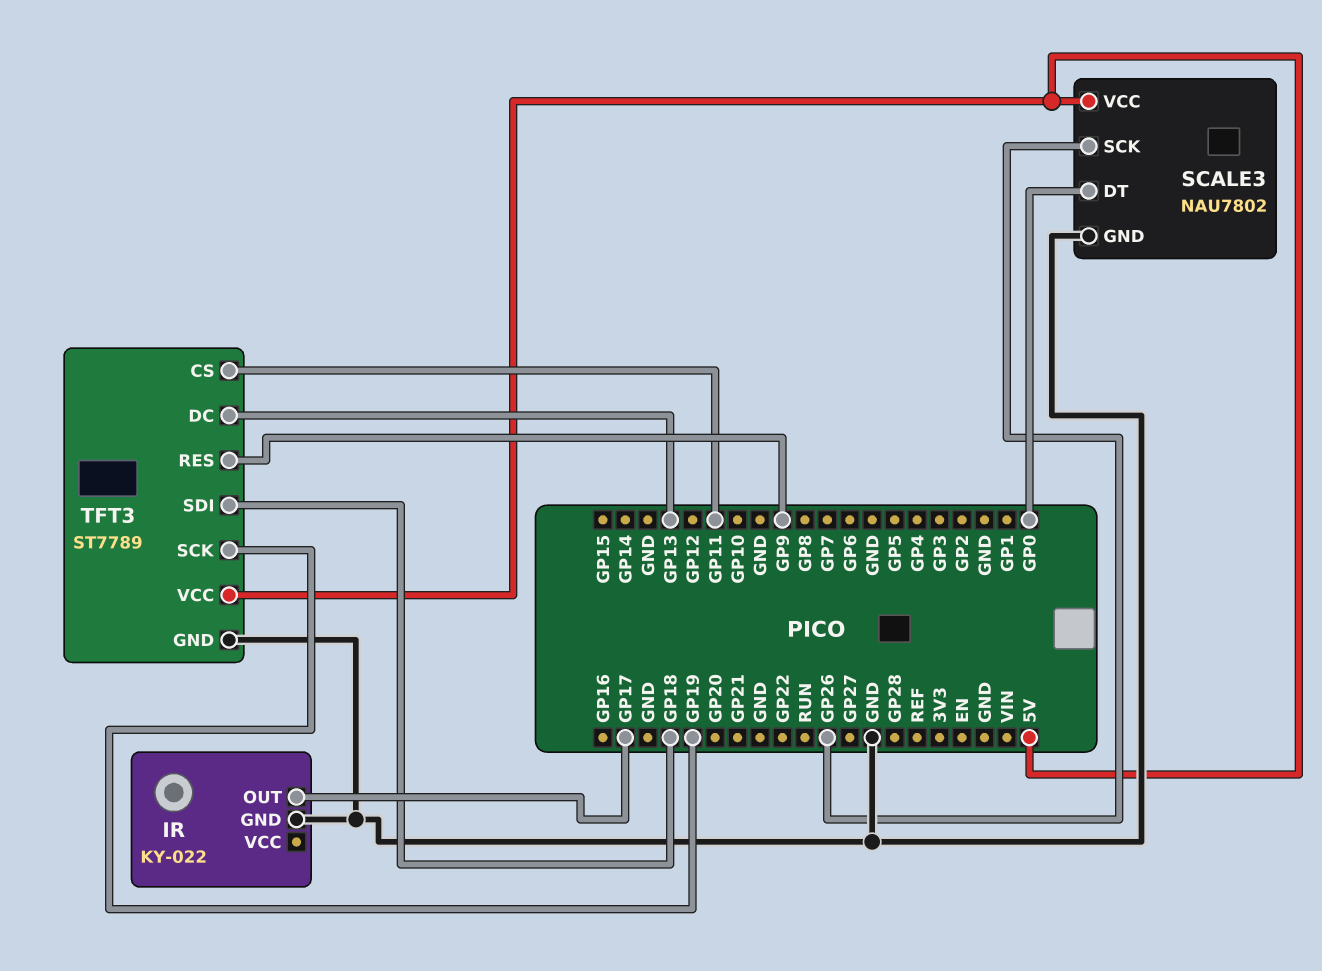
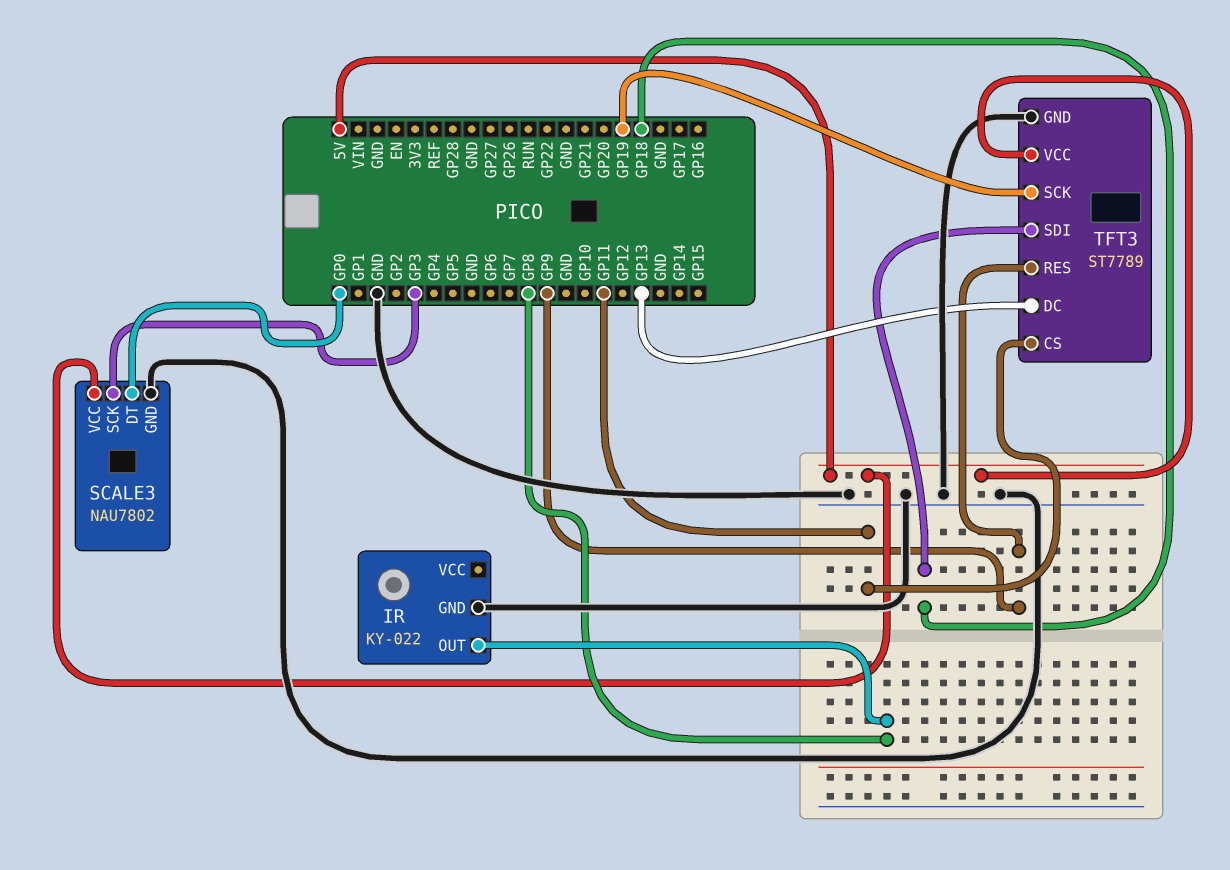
IR pin OUT: GP17 -> GP8
SCALE3 pin SCK: GP26 -> GP3

